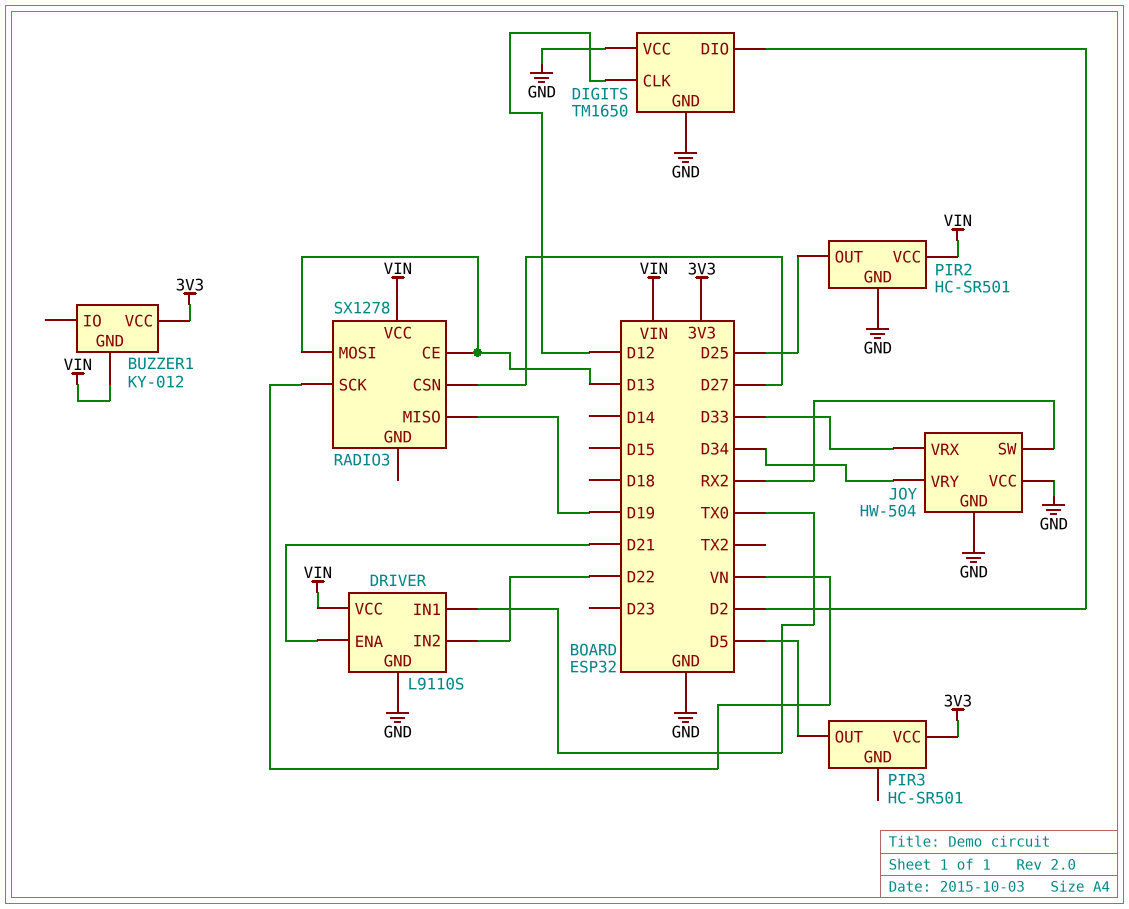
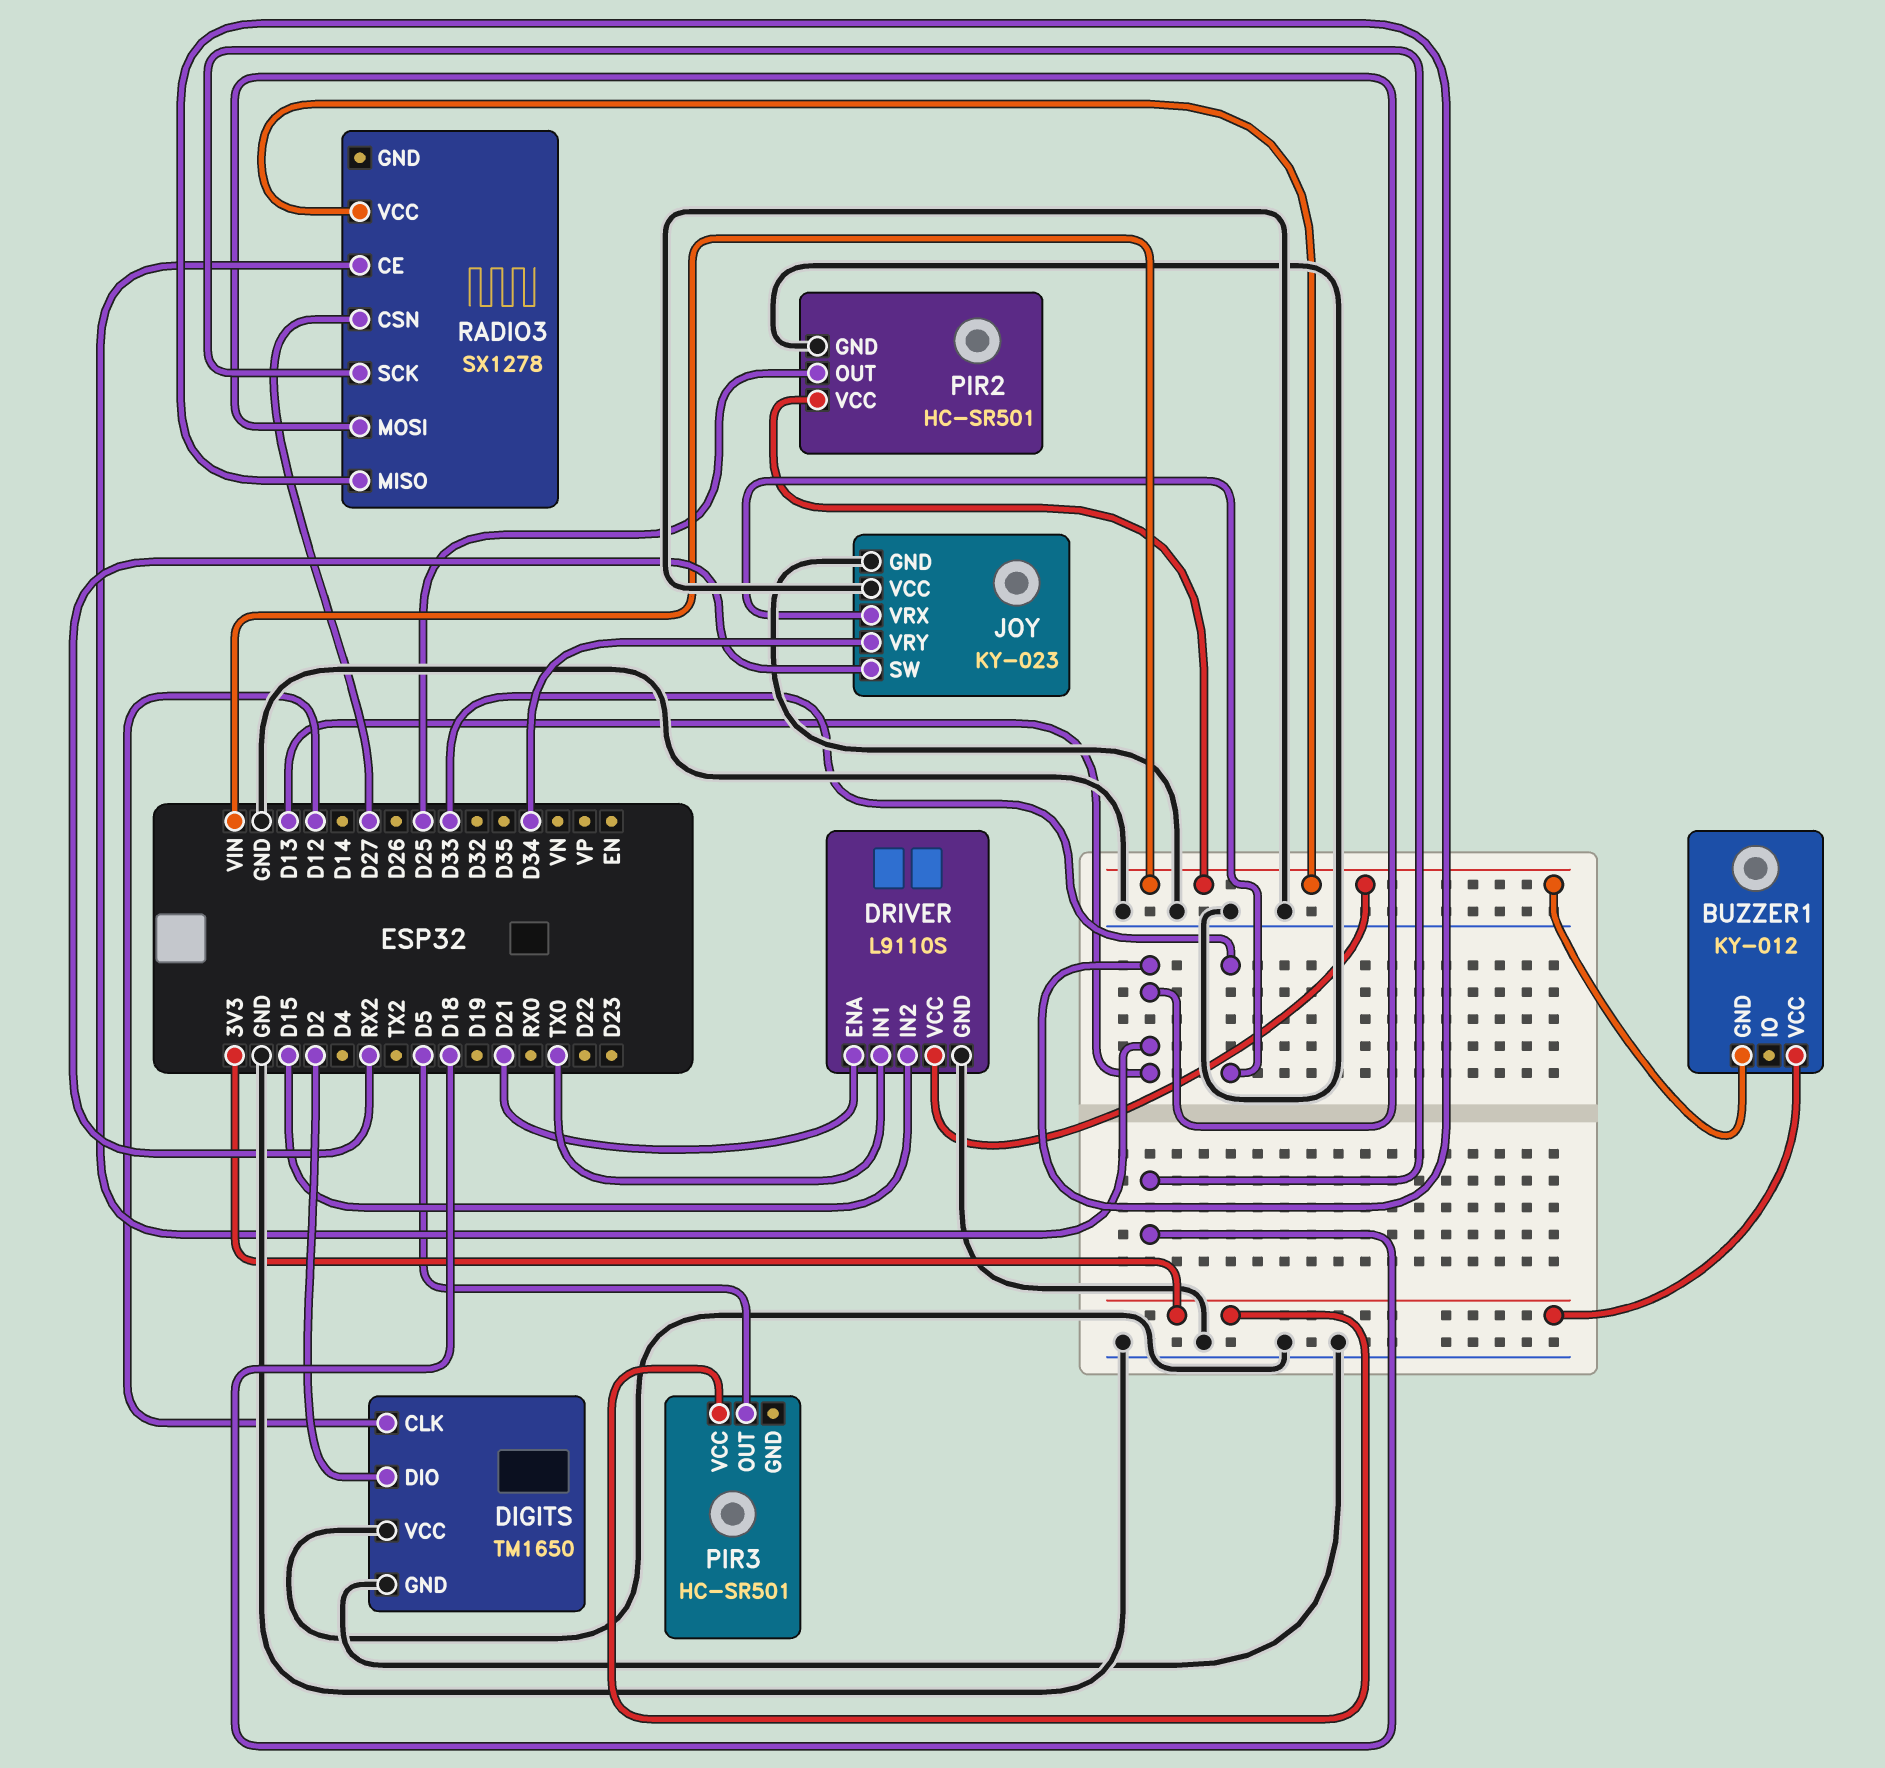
DRIVER pin IN2: D22 -> D15
JOY: HW-504 -> KY-023
RADIO3 pin MISO: D19 -> D13
RADIO3 pin SCK: VN -> D18

